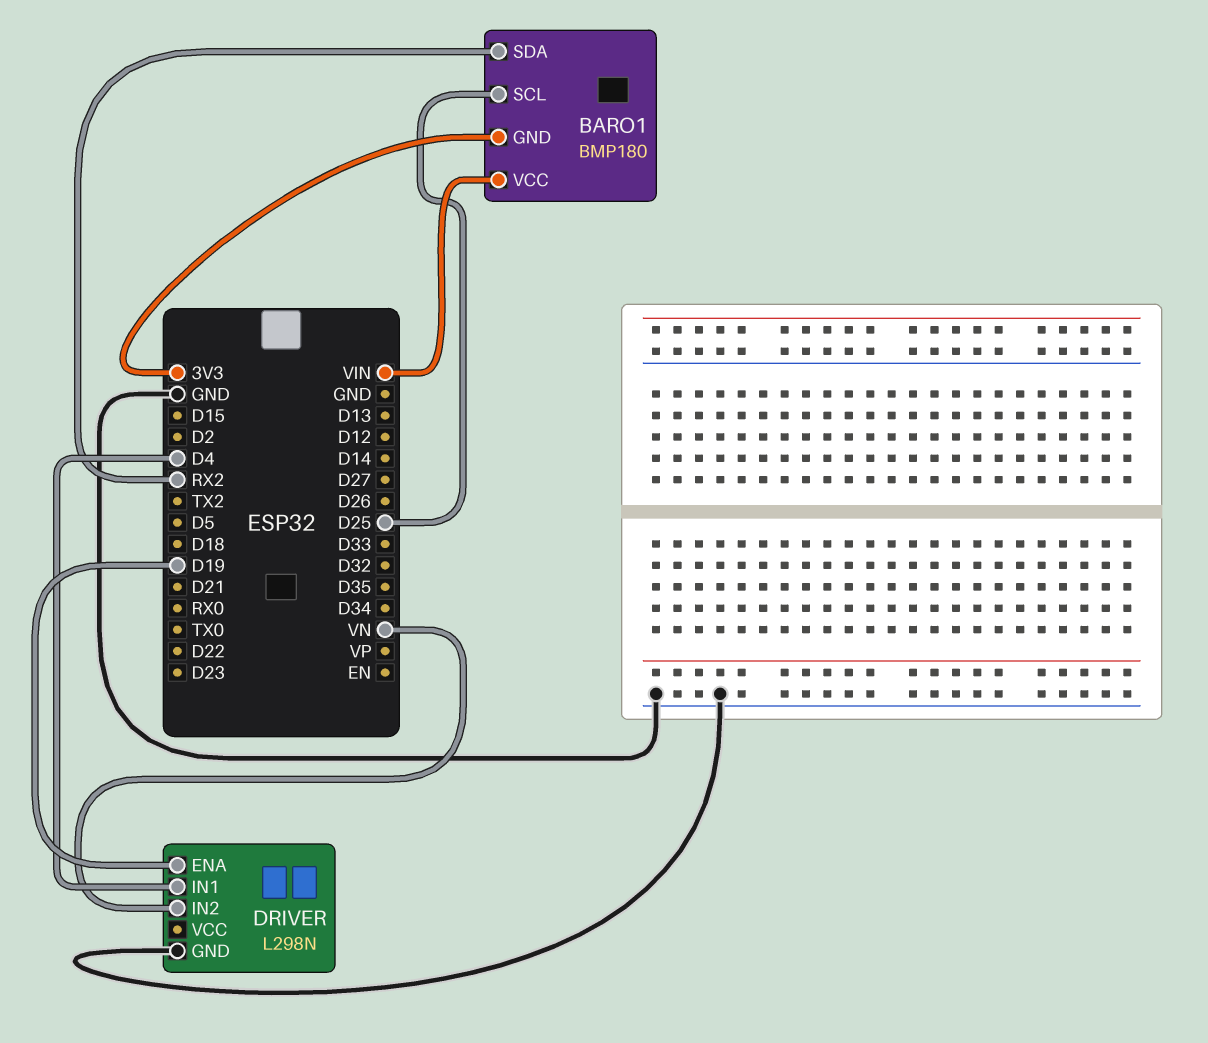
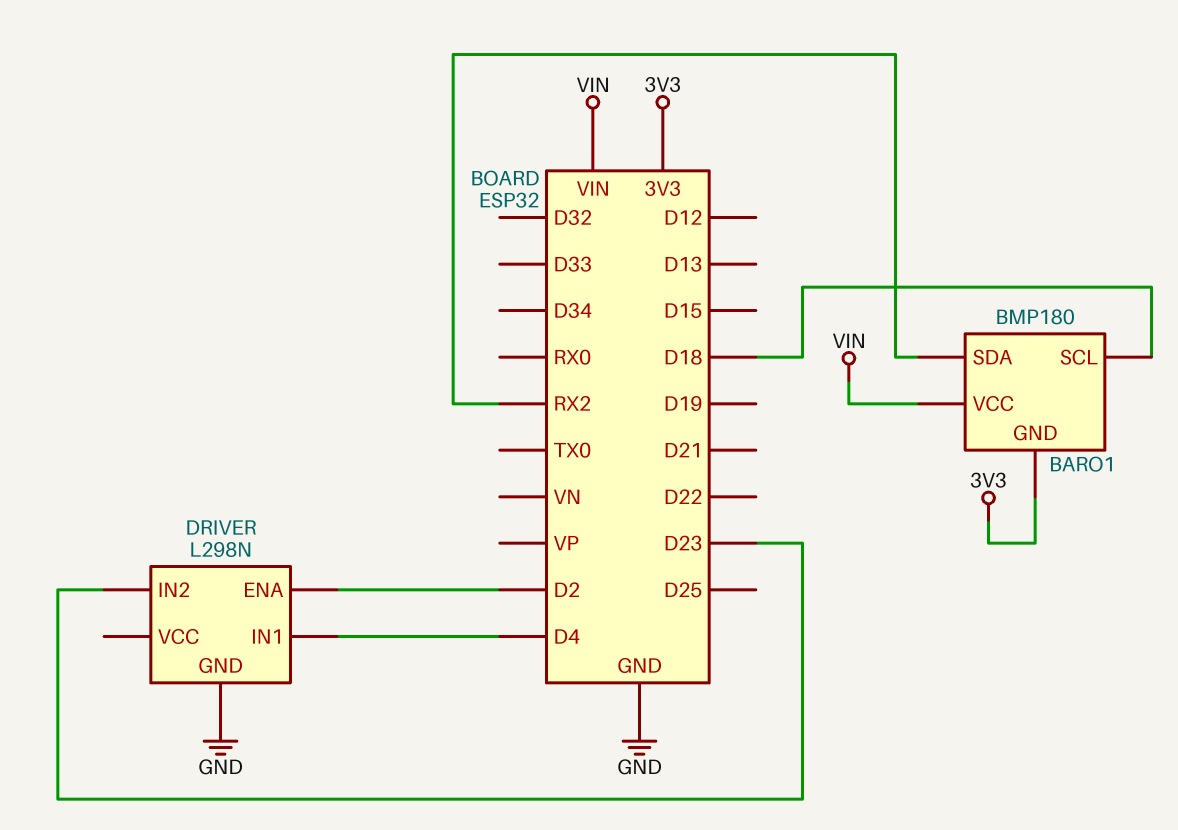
BARO1 pin SCL: D25 -> D18
DRIVER pin ENA: D19 -> D2
DRIVER pin IN2: VN -> D23

